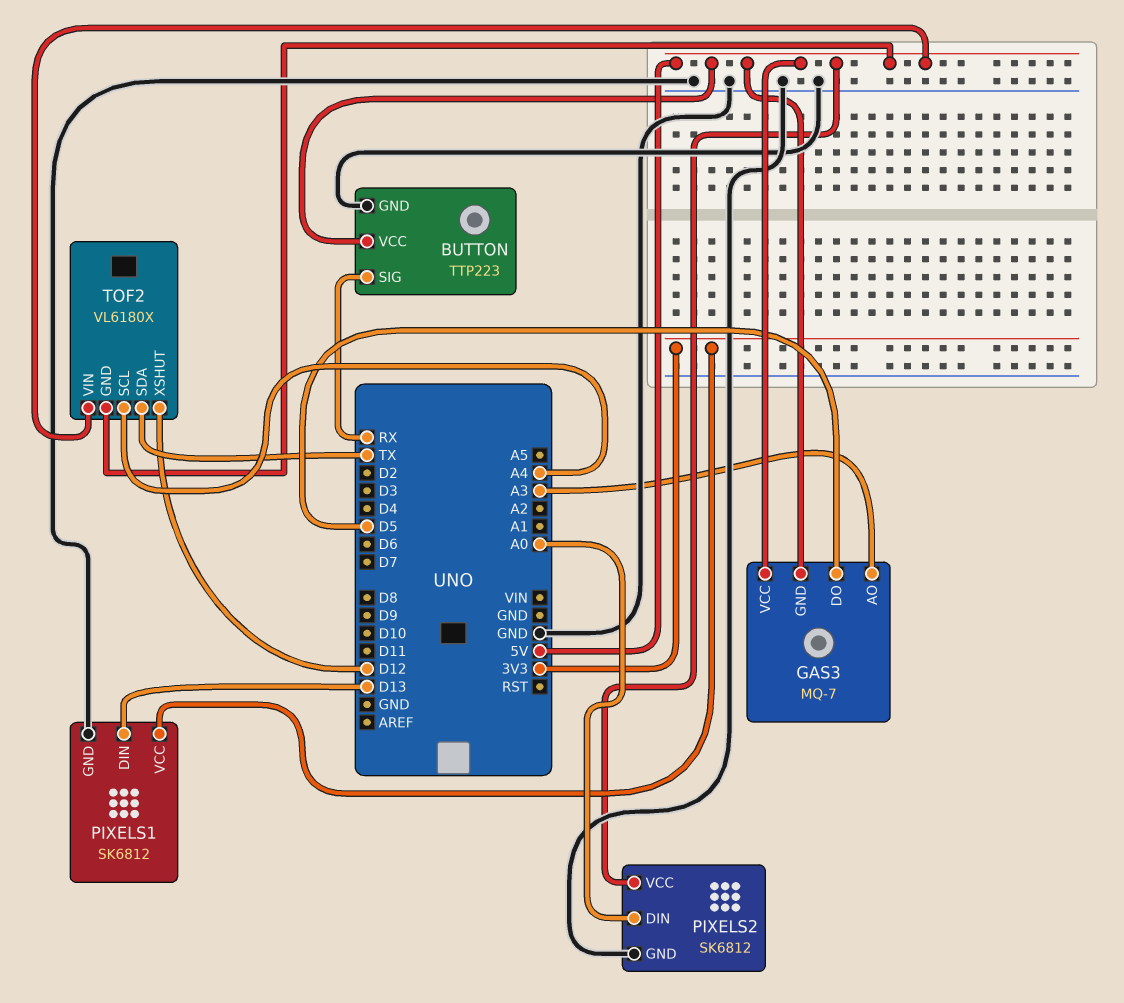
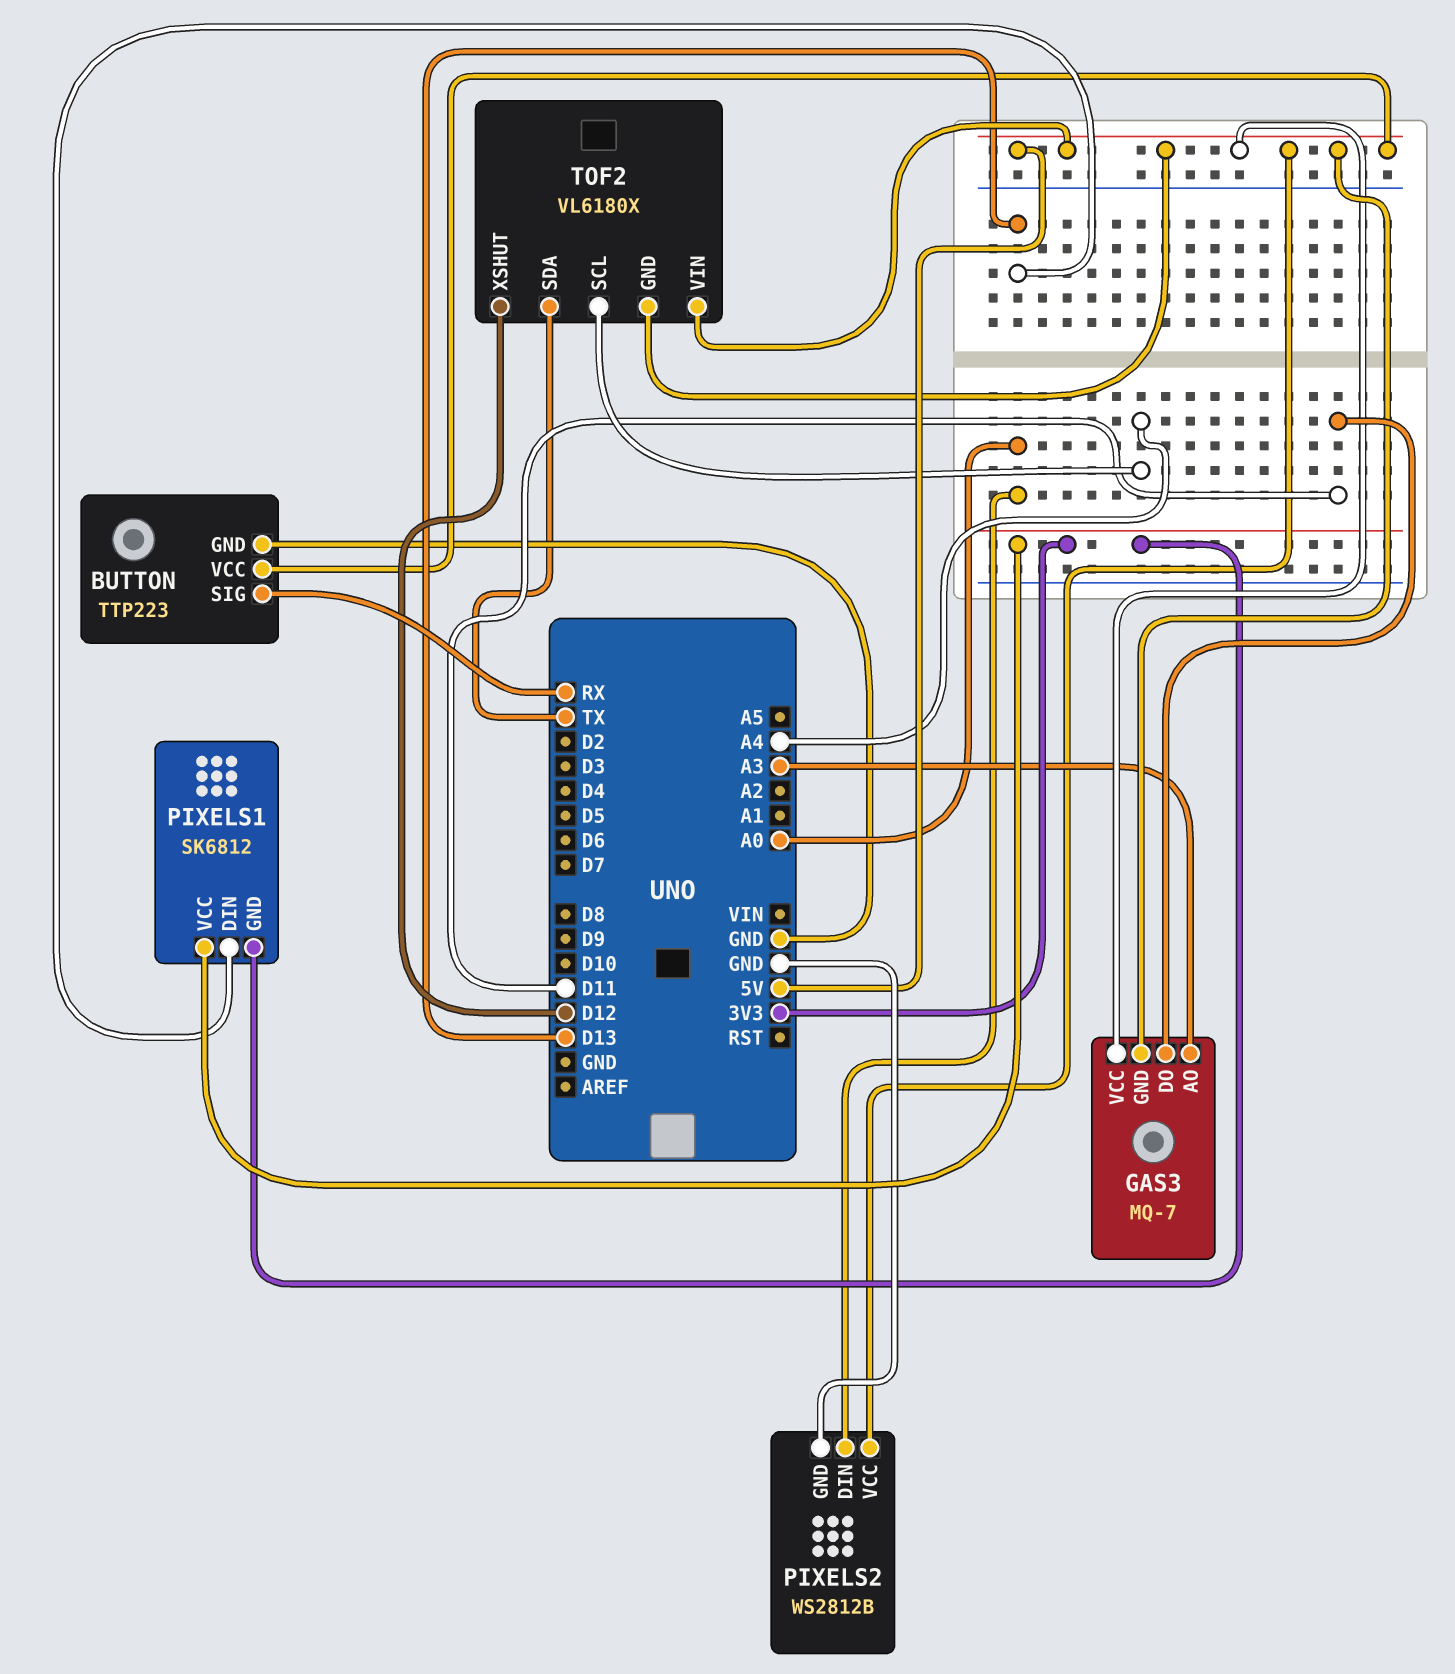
GAS3 pin DO: D5 -> D11
PIXELS1 pin GND: GND -> 3V3
PIXELS2: SK6812 -> WS2812B

